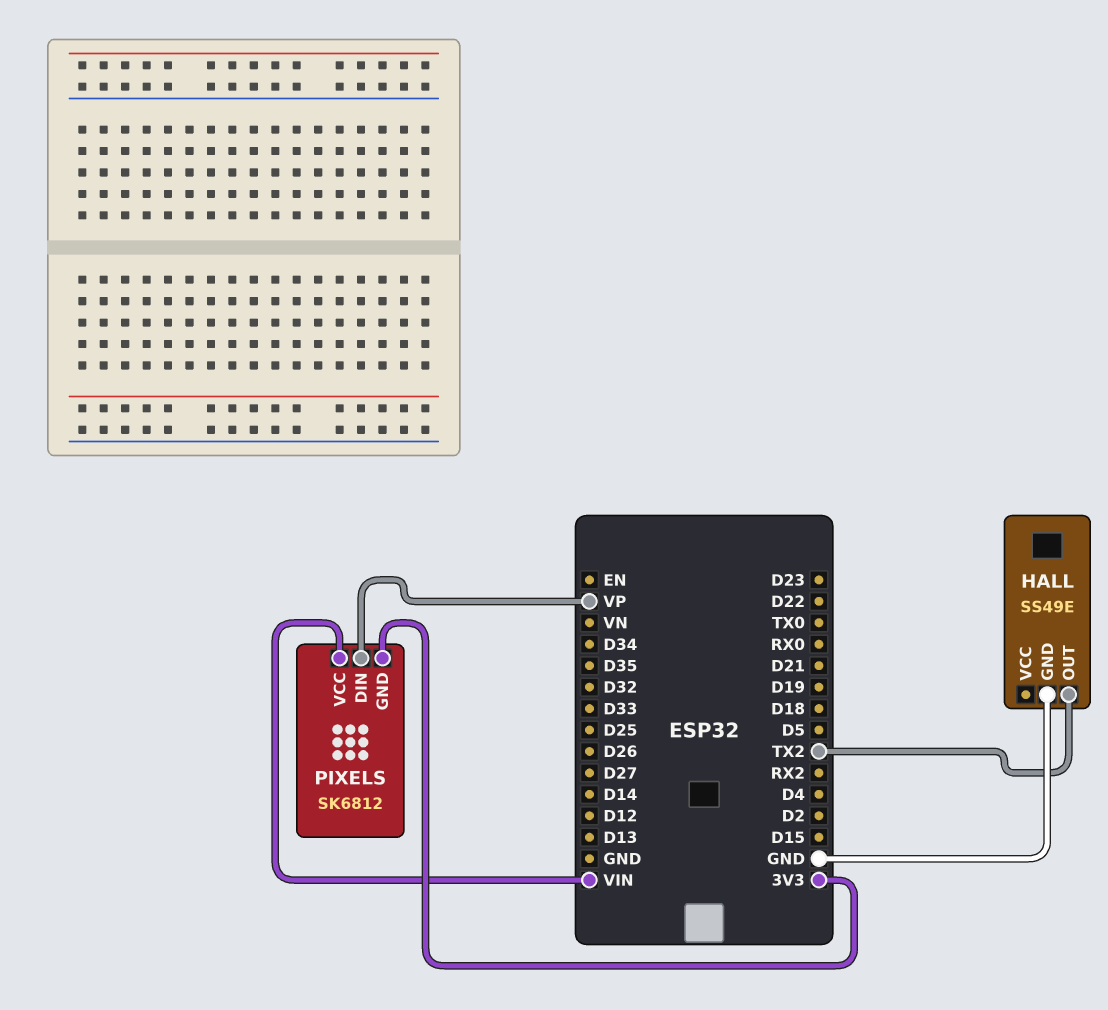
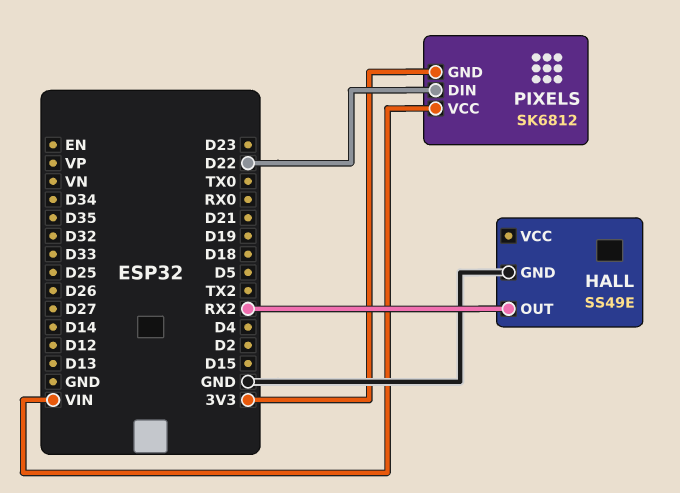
HALL pin OUT: TX2 -> RX2
PIXELS pin DIN: VP -> D22

